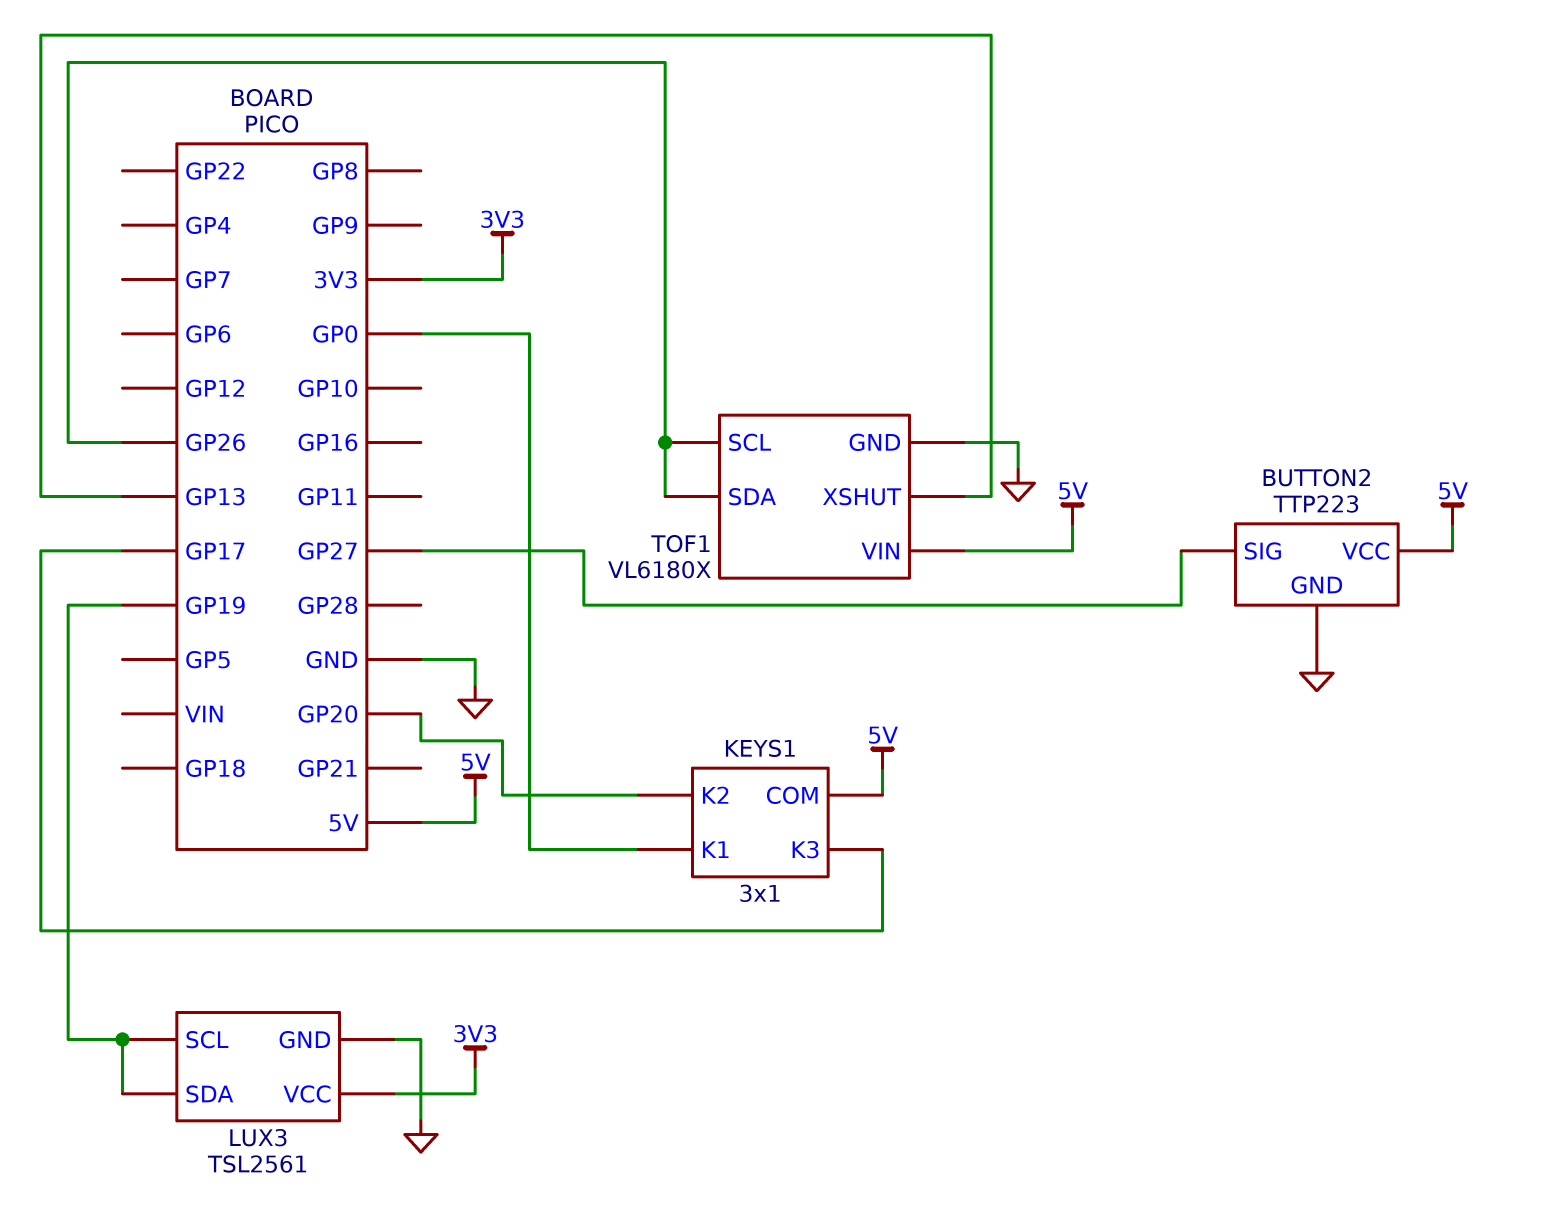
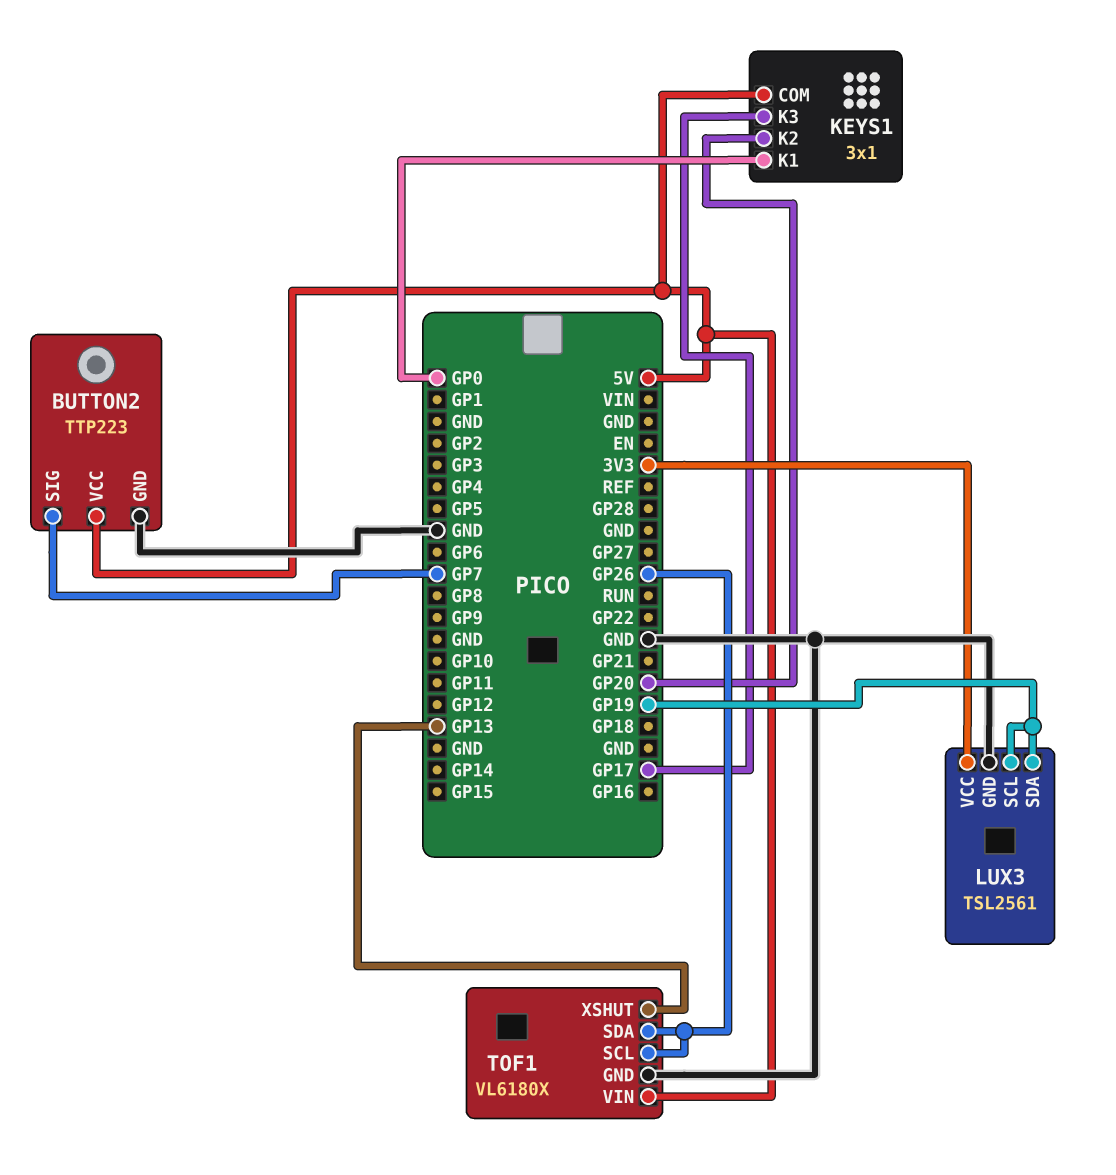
BUTTON2 pin SIG: GP27 -> GP7

